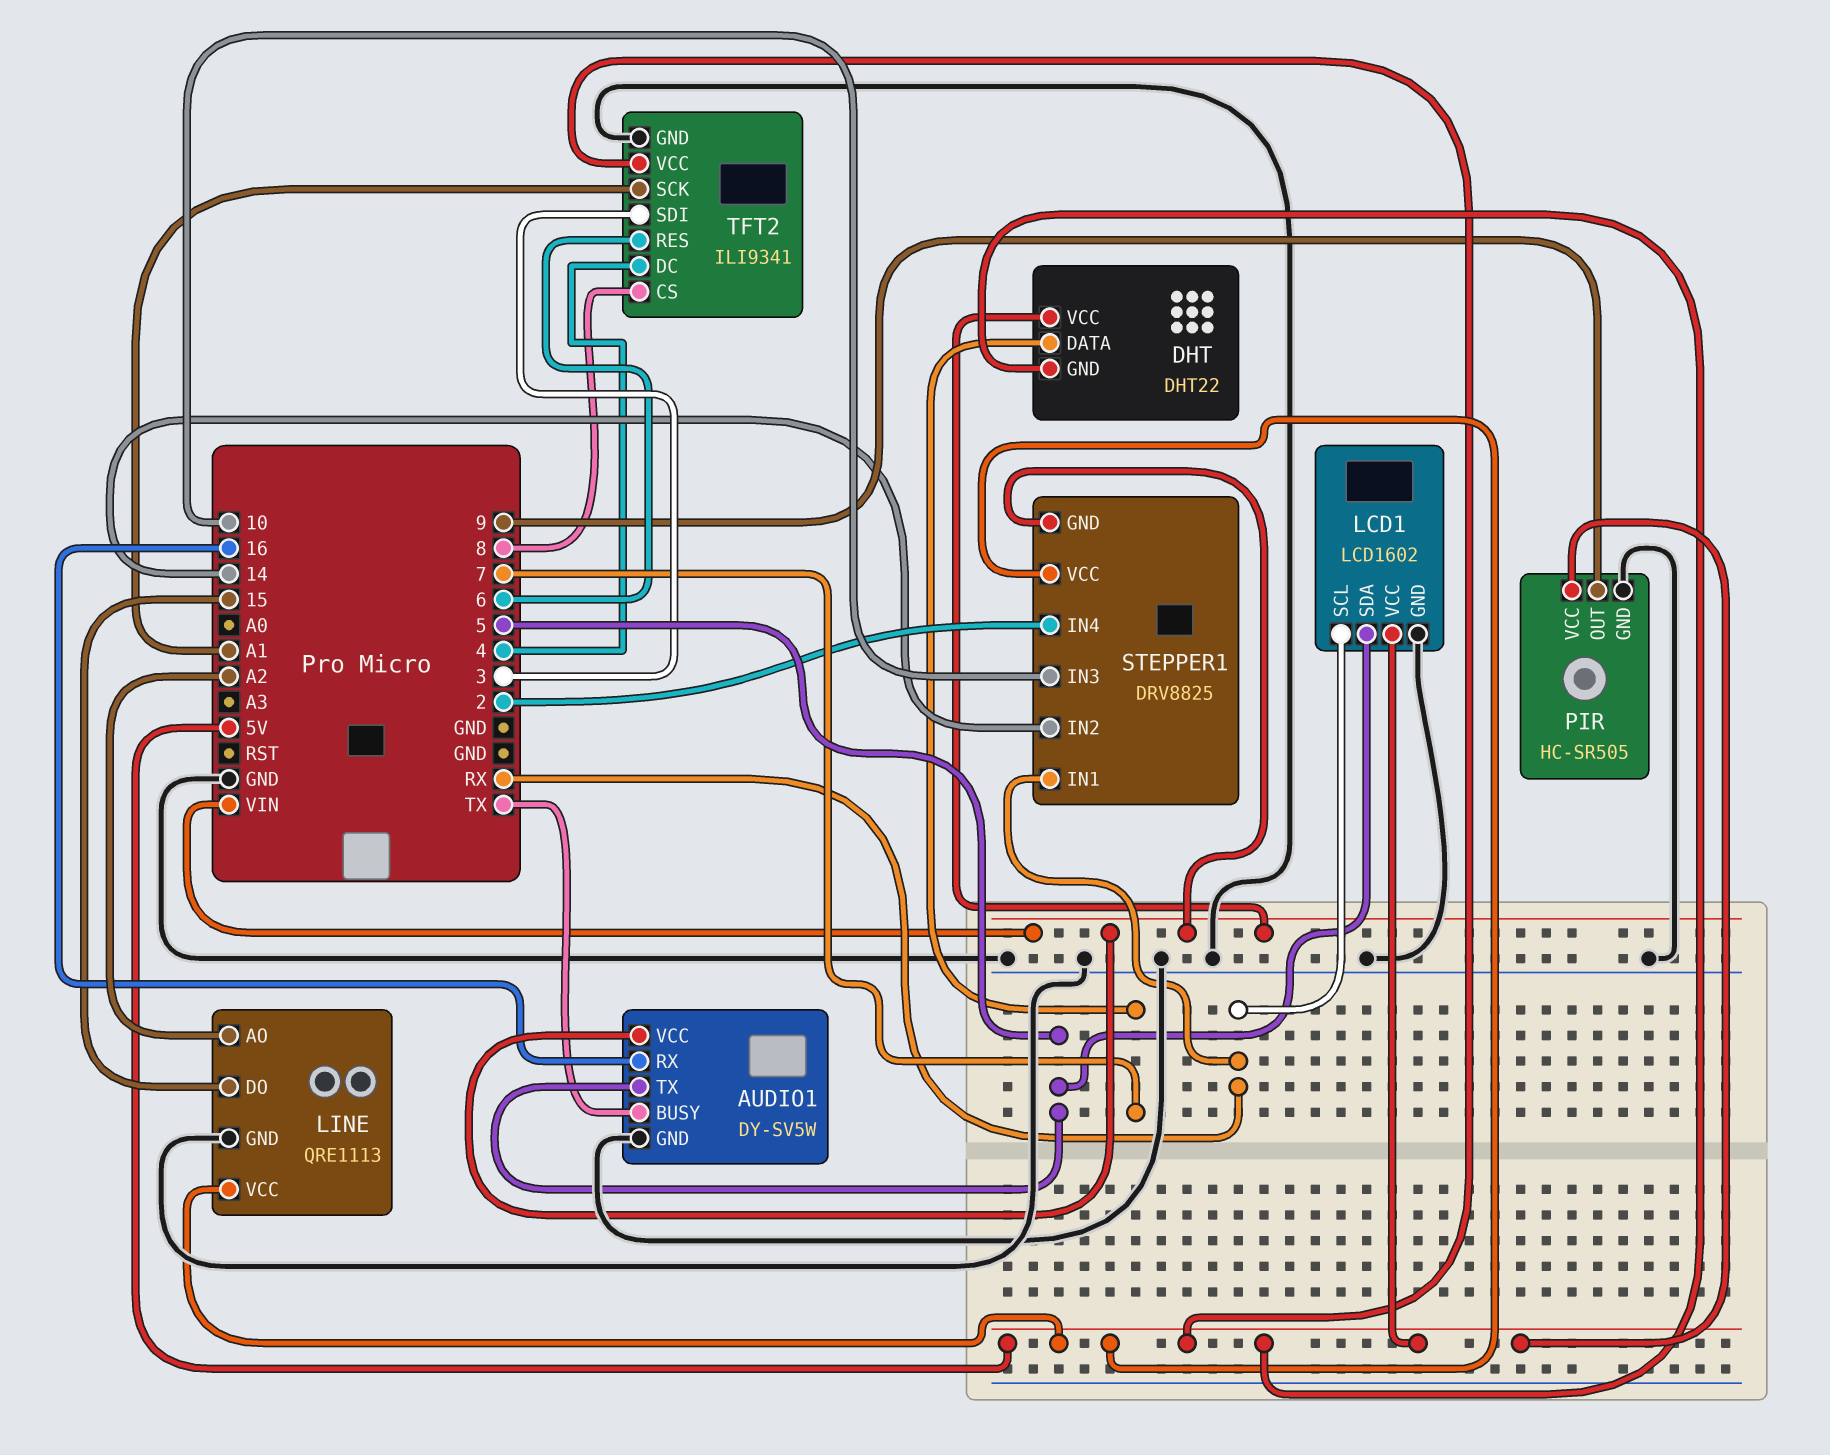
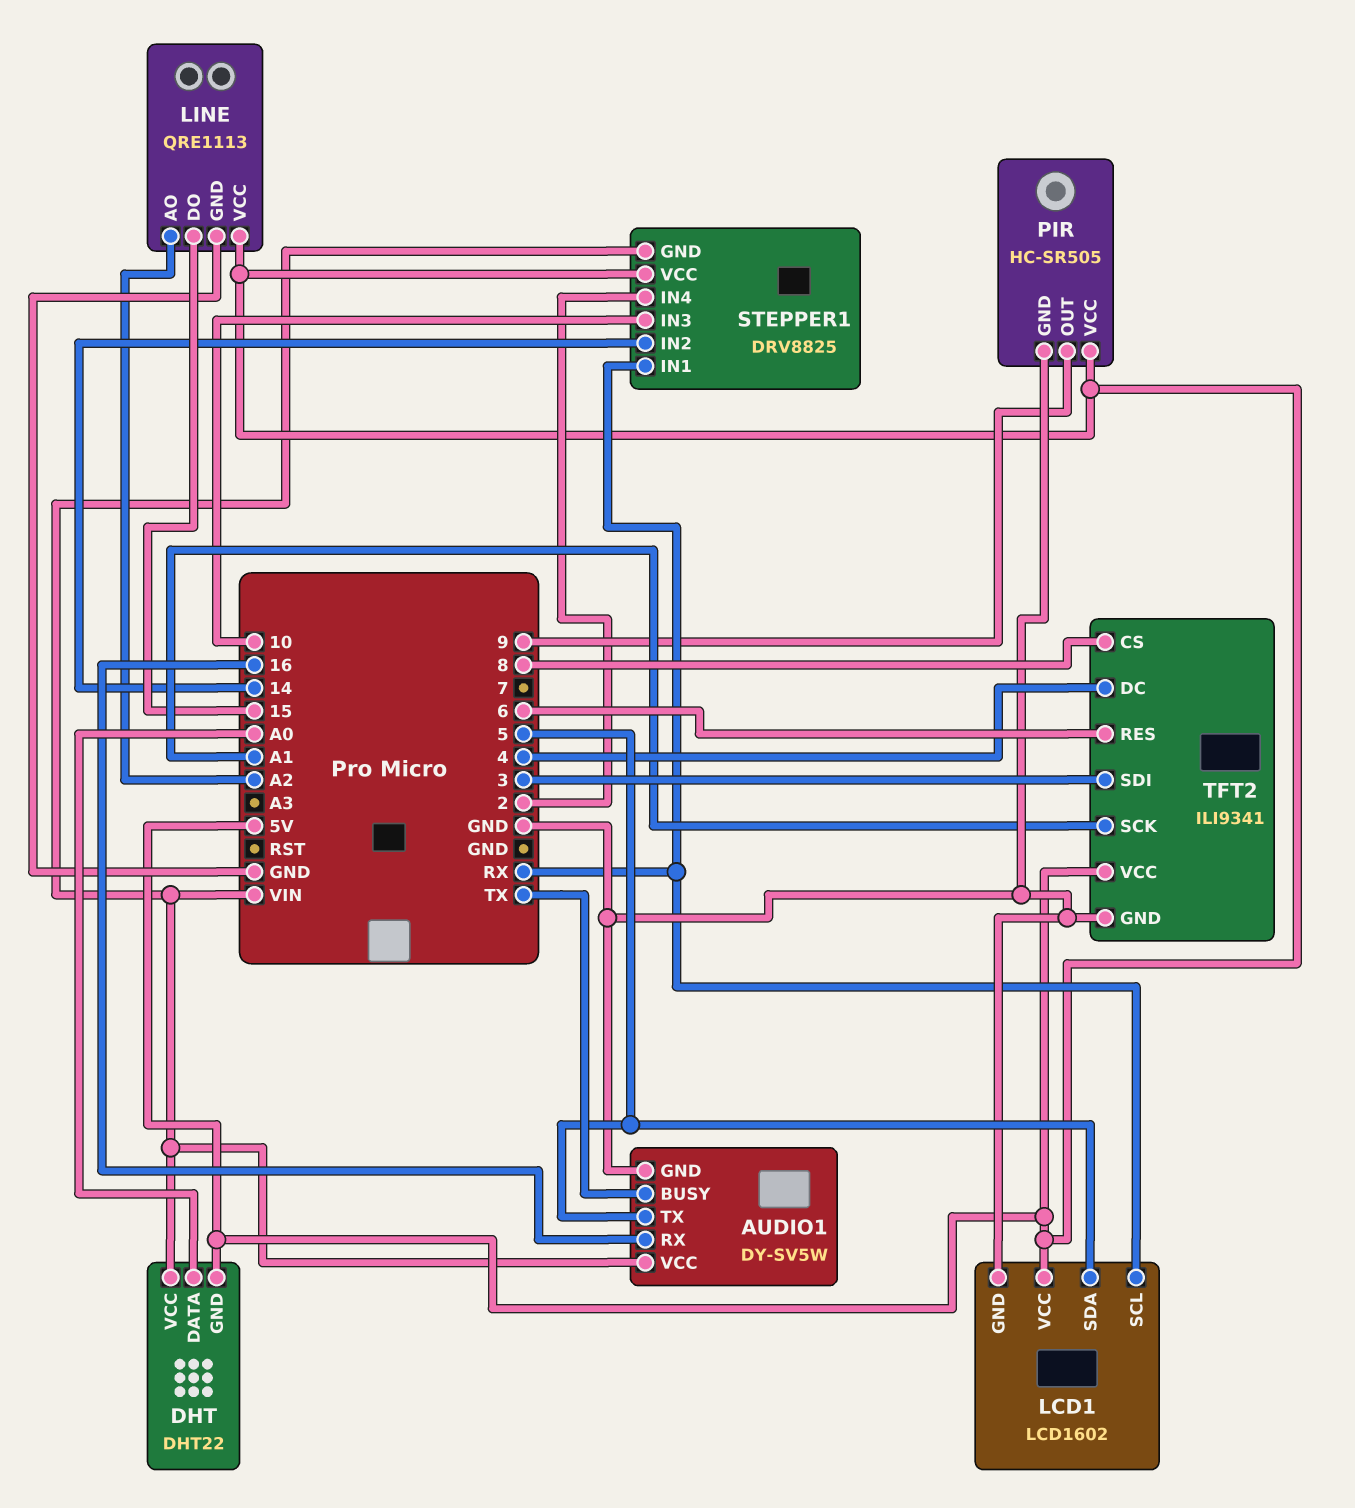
DHT pin DATA: 7 -> A0

